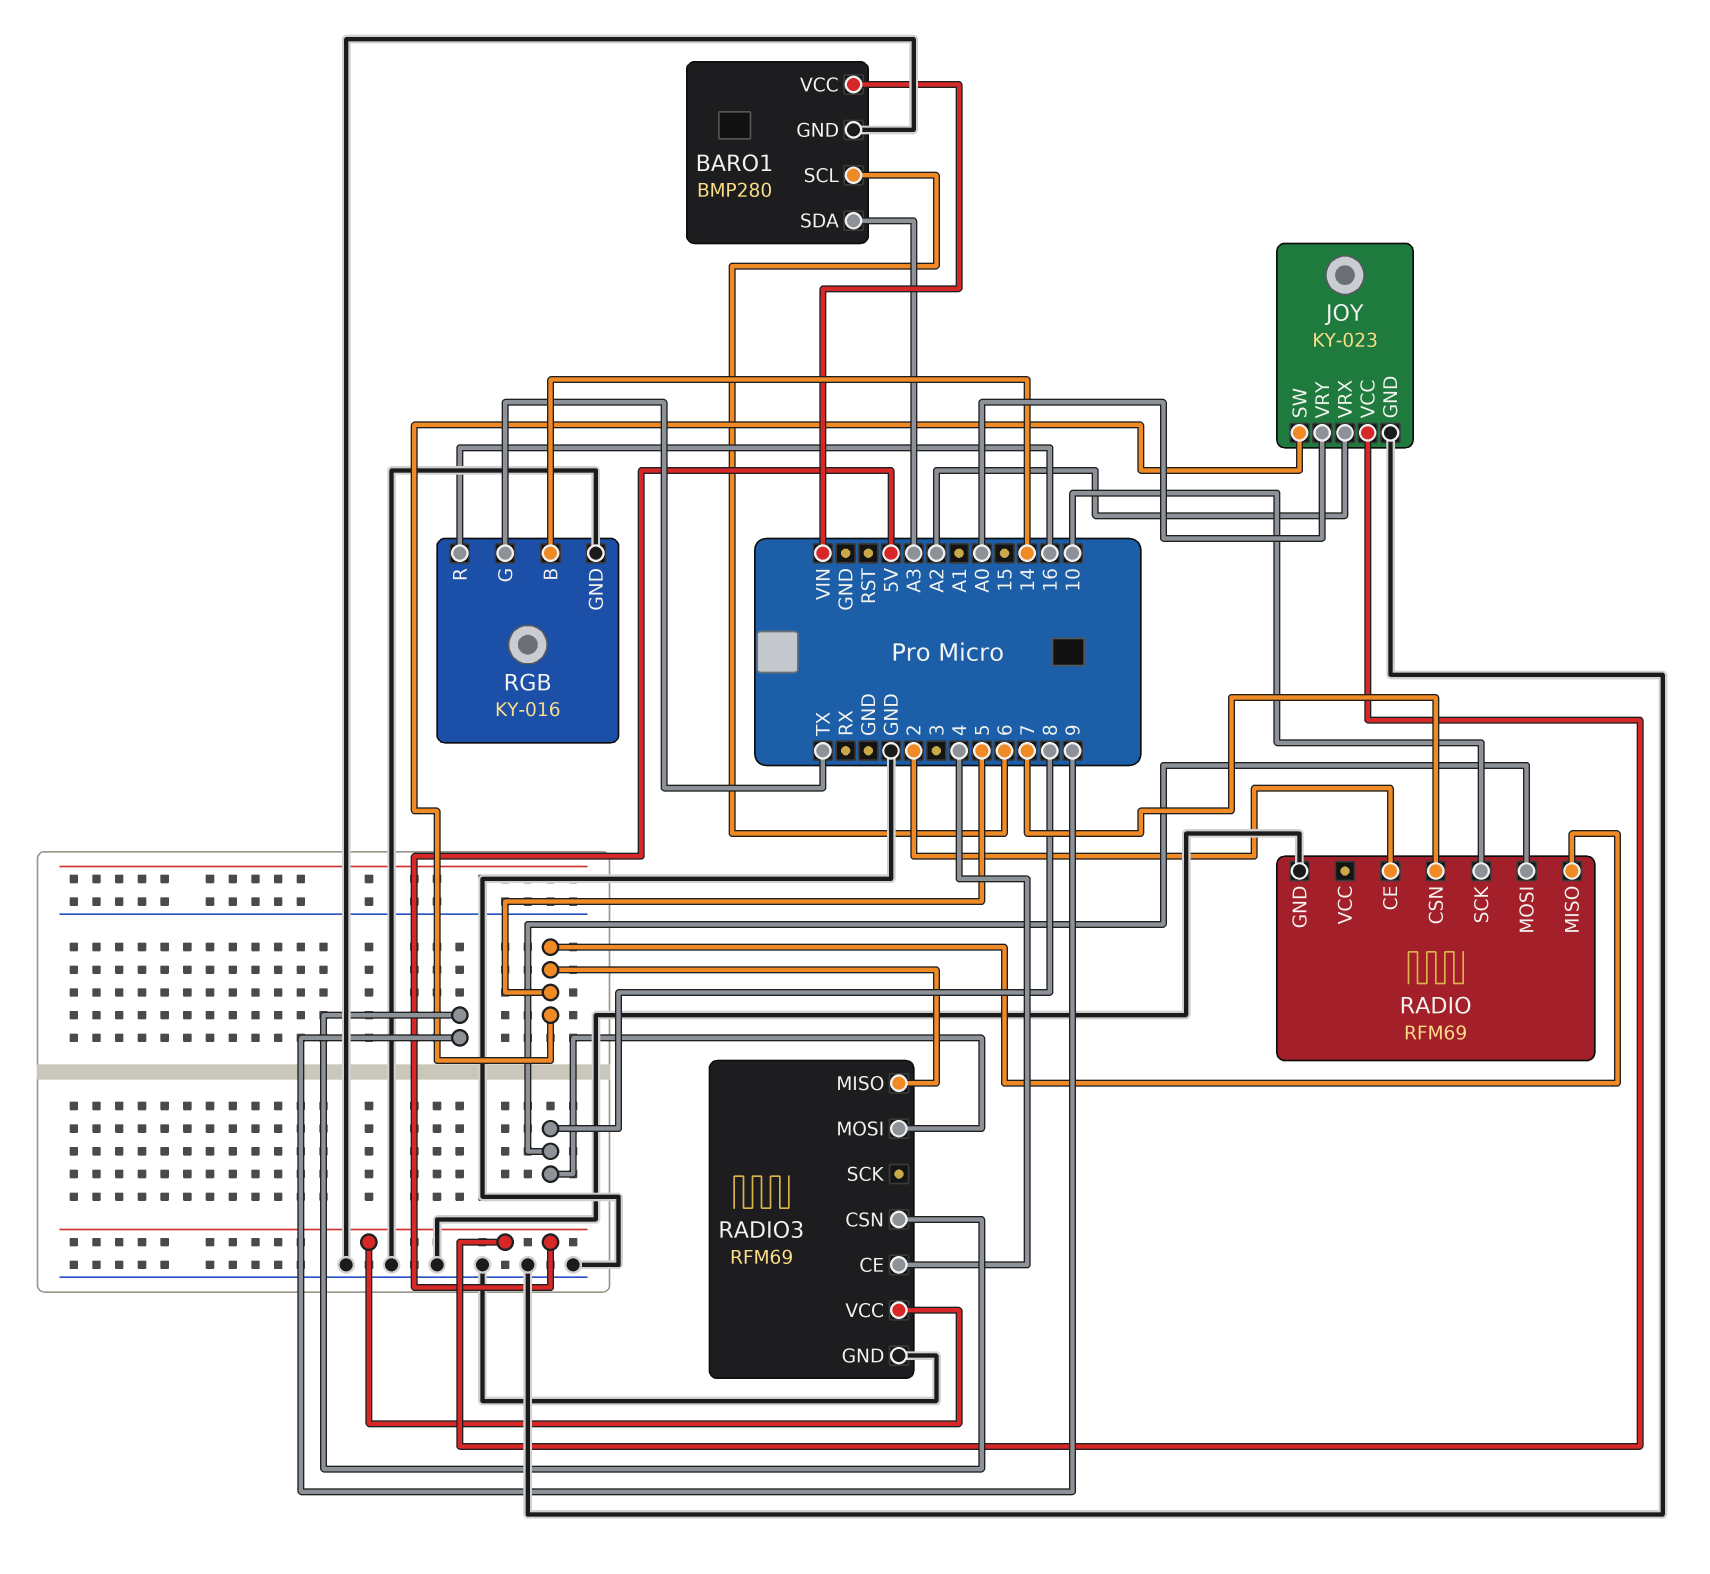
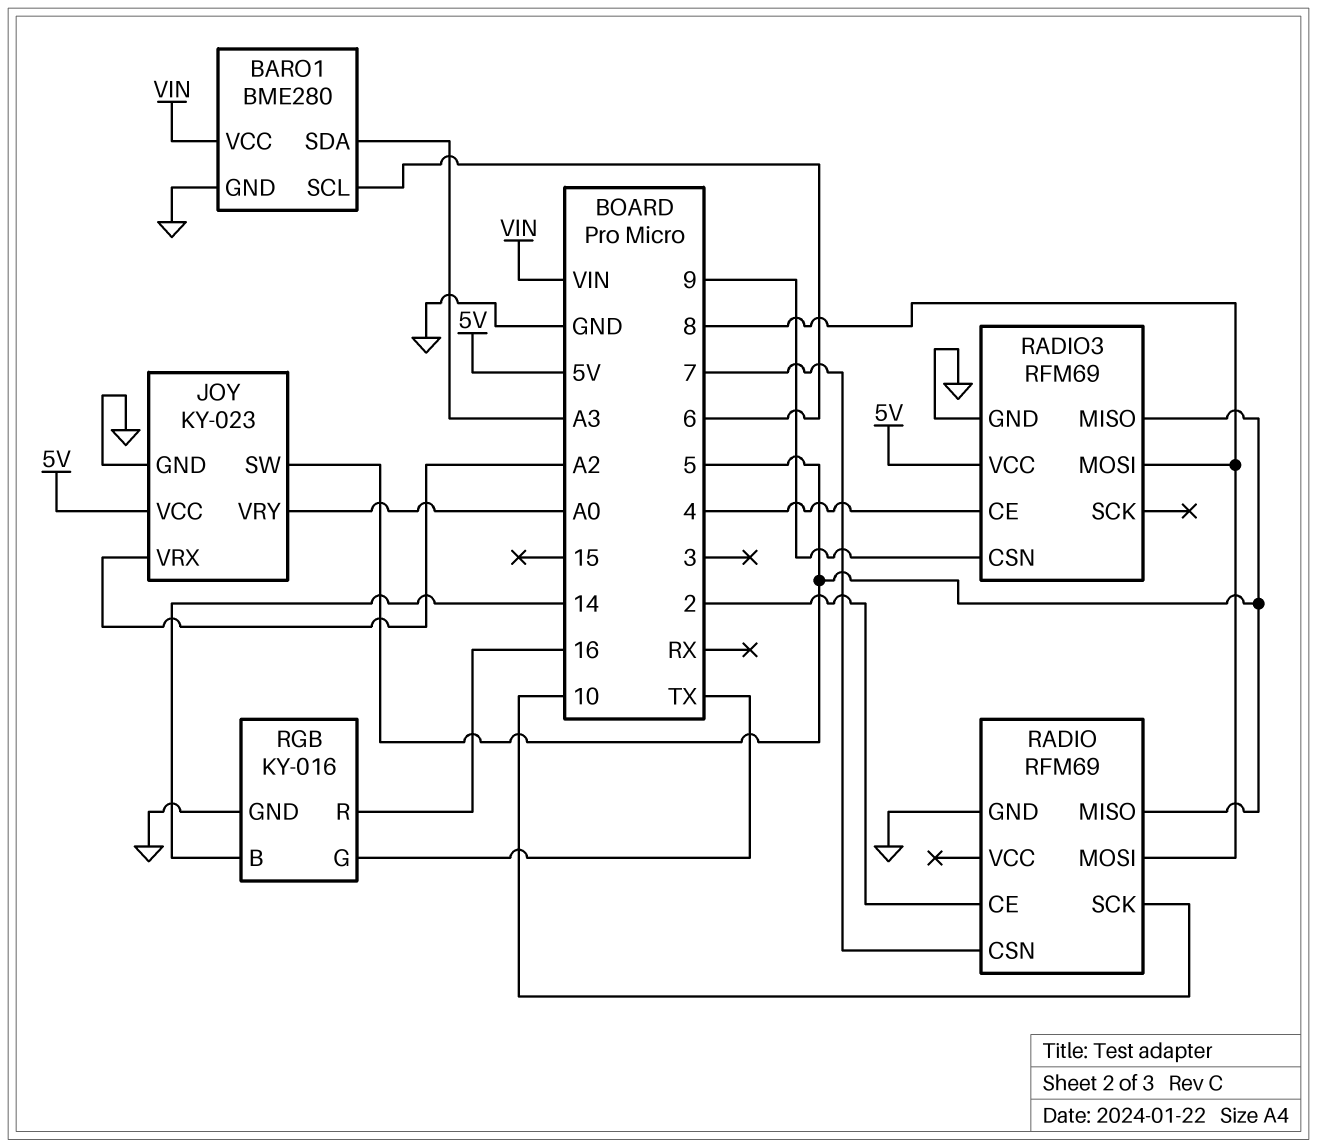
BARO1: BMP280 -> BME280

